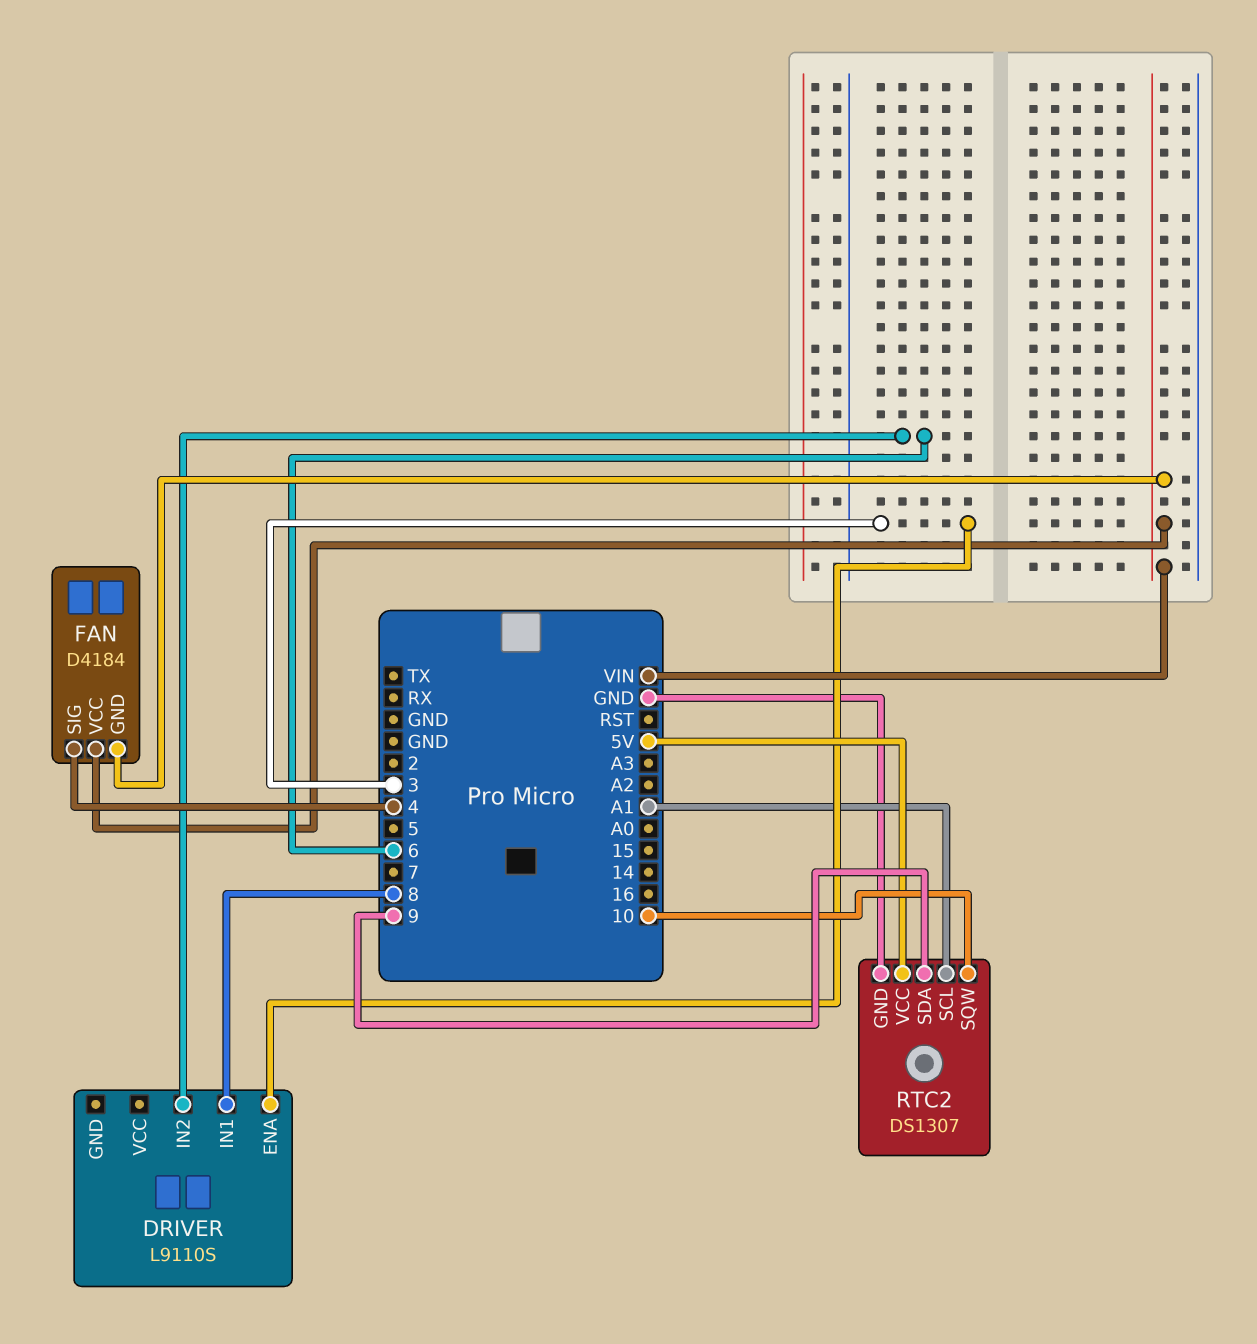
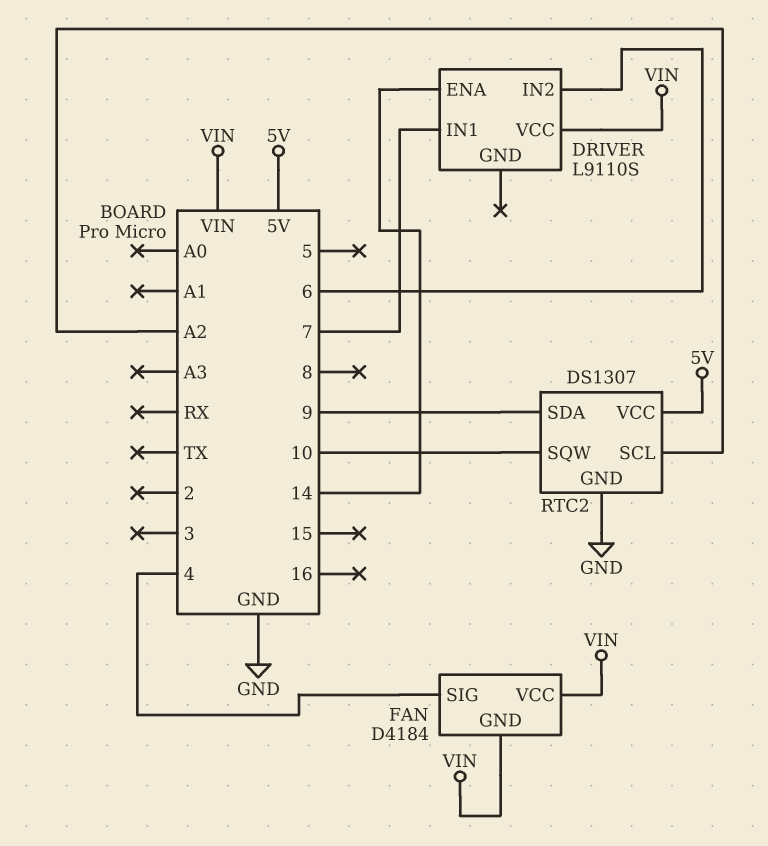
DRIVER pin ENA: 3 -> 14
DRIVER pin IN1: 8 -> 7
DRIVER pin VCC: none -> VIN
RTC2 pin SCL: A1 -> A2

